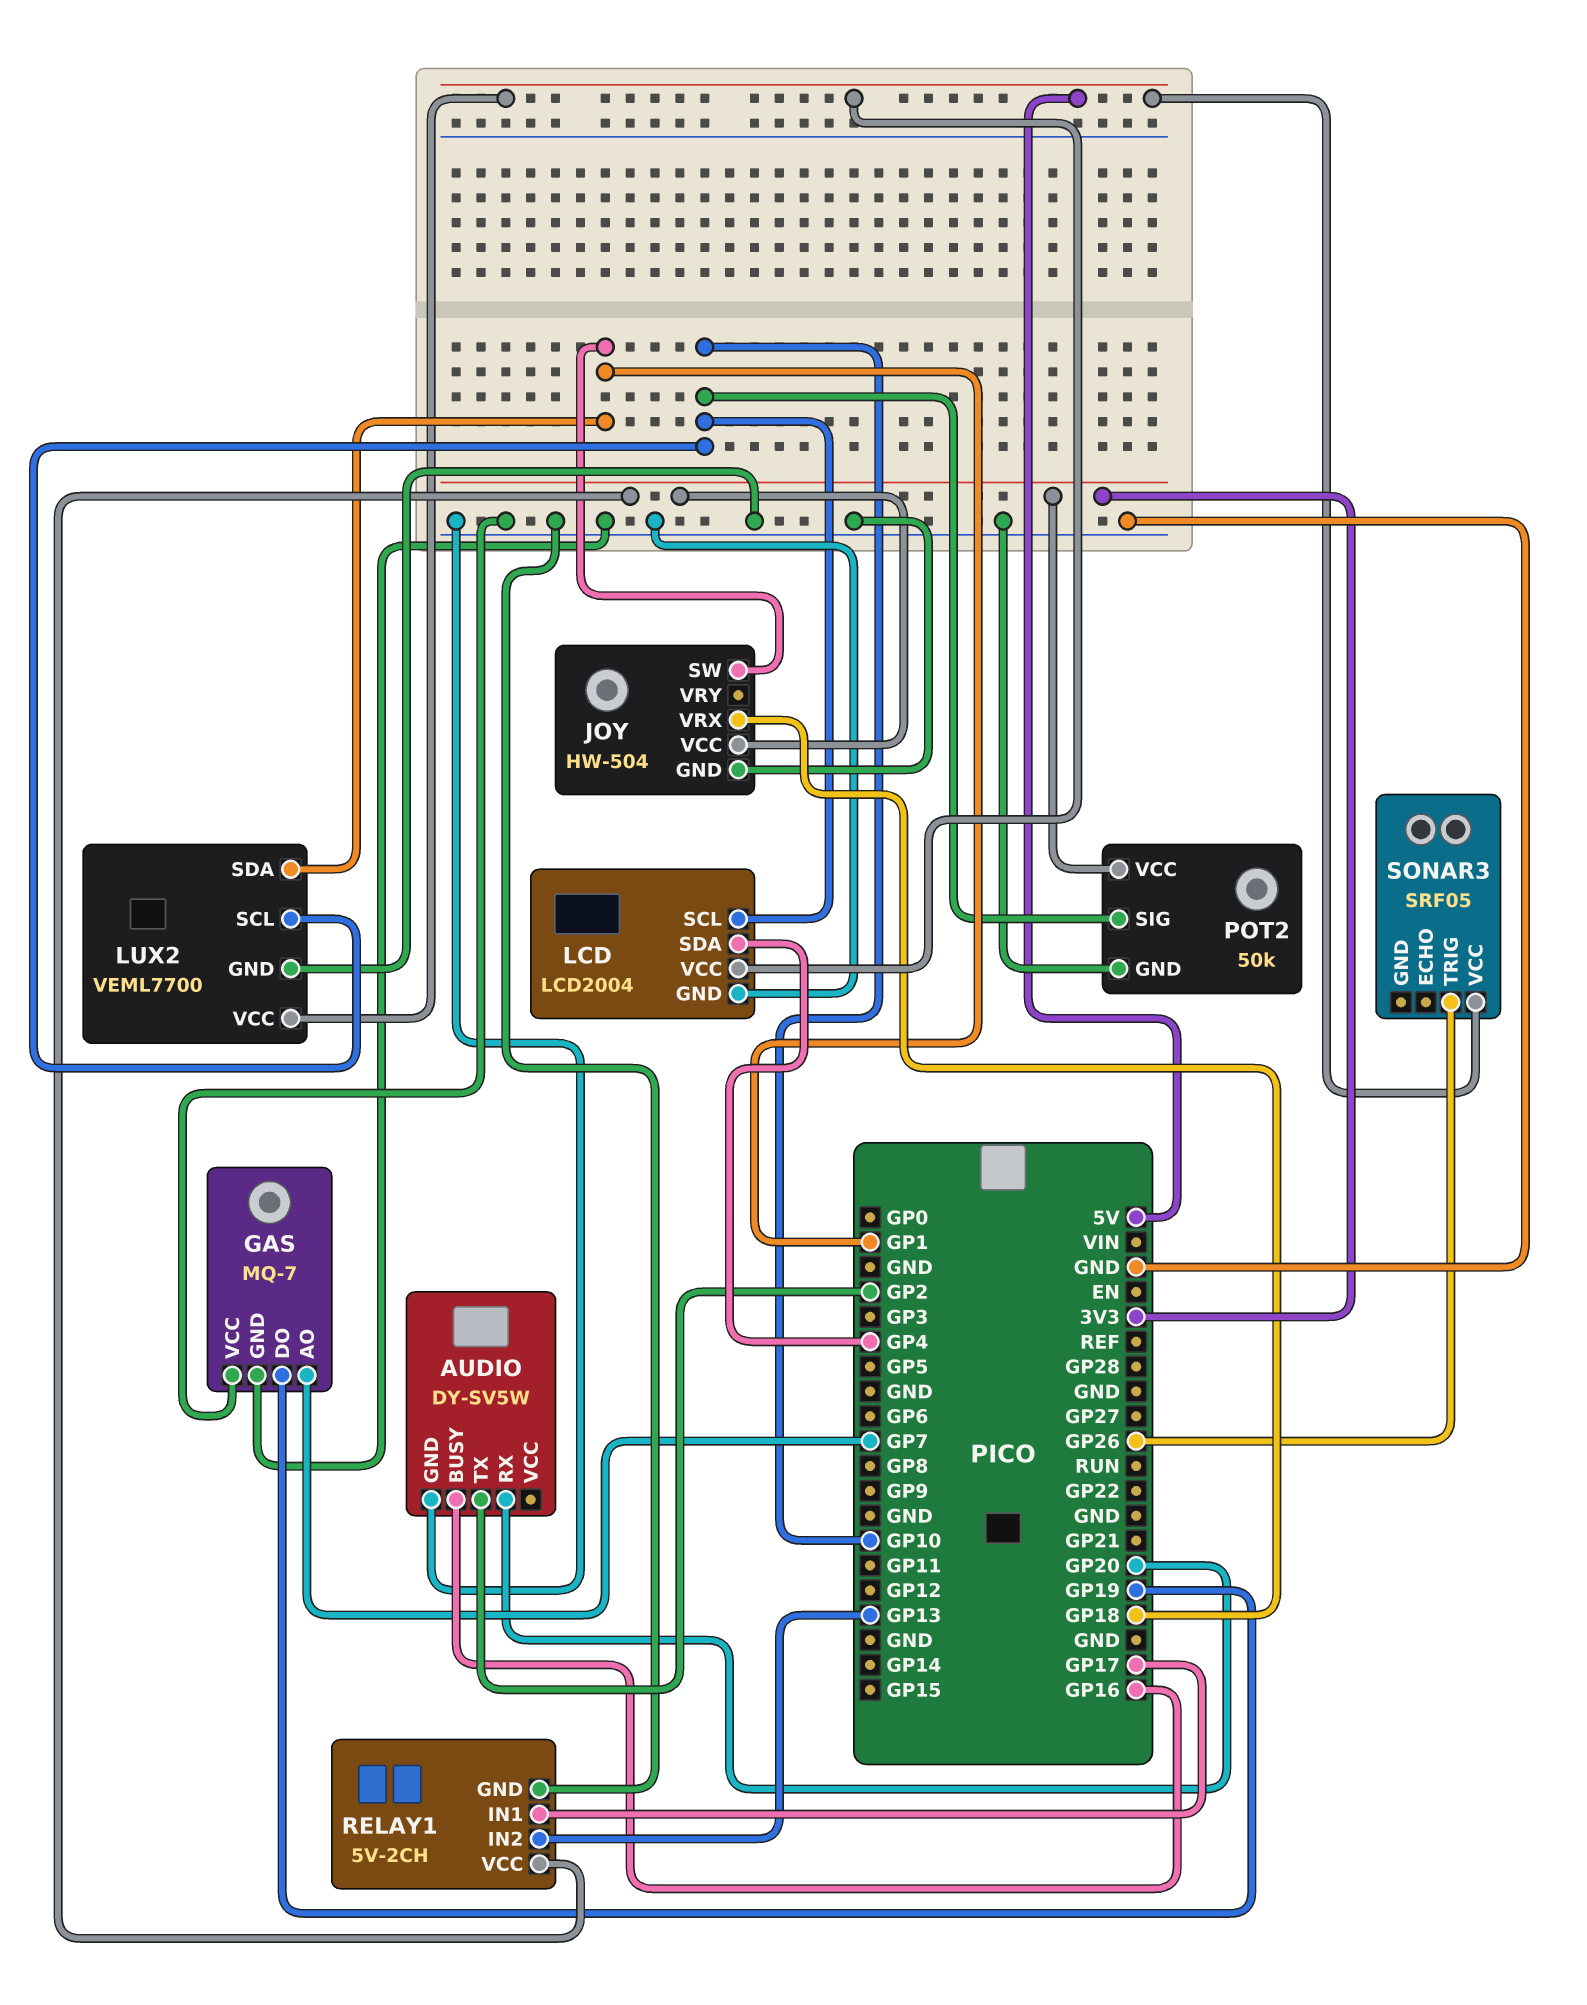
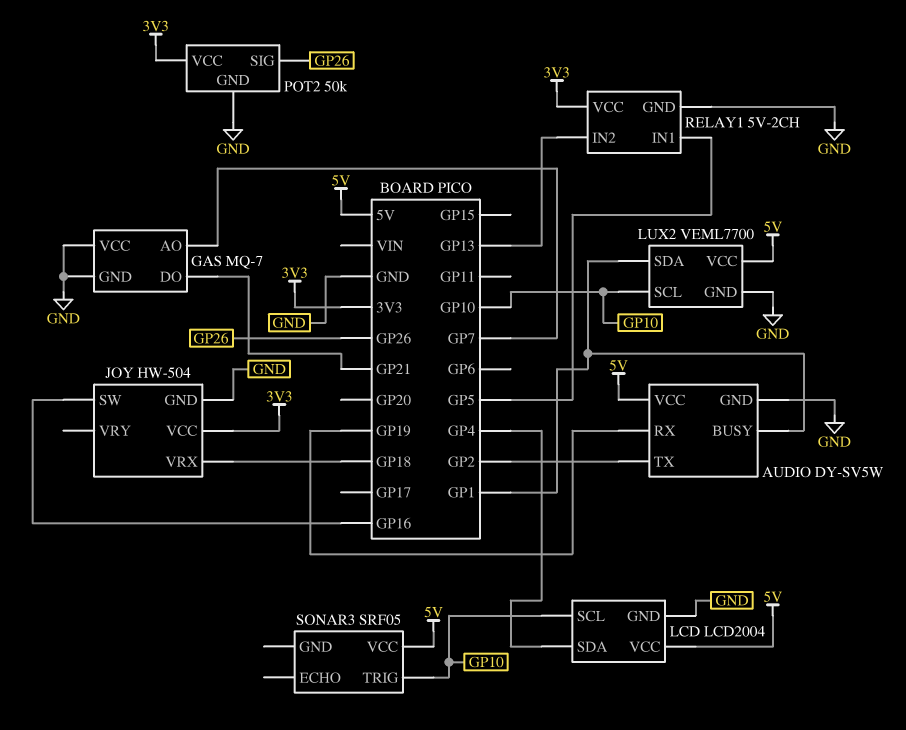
AUDIO pin BUSY: GP16 -> GP1
AUDIO pin RX: GP20 -> GP19
AUDIO pin VCC: none -> 5V
GAS pin DO: GP19 -> GP21
JOY pin SW: GP1 -> GP16
POT2 pin SIG: GP10 -> GP26
RELAY1 pin IN1: GP17 -> GP5
SONAR3 pin TRIG: GP26 -> GP10

